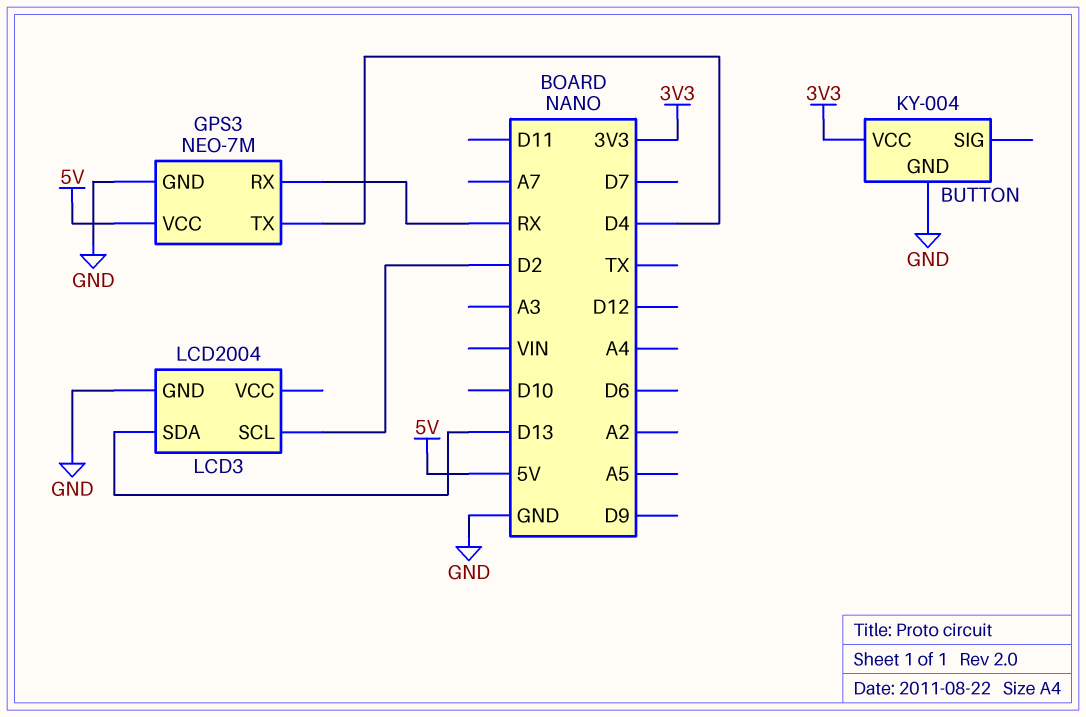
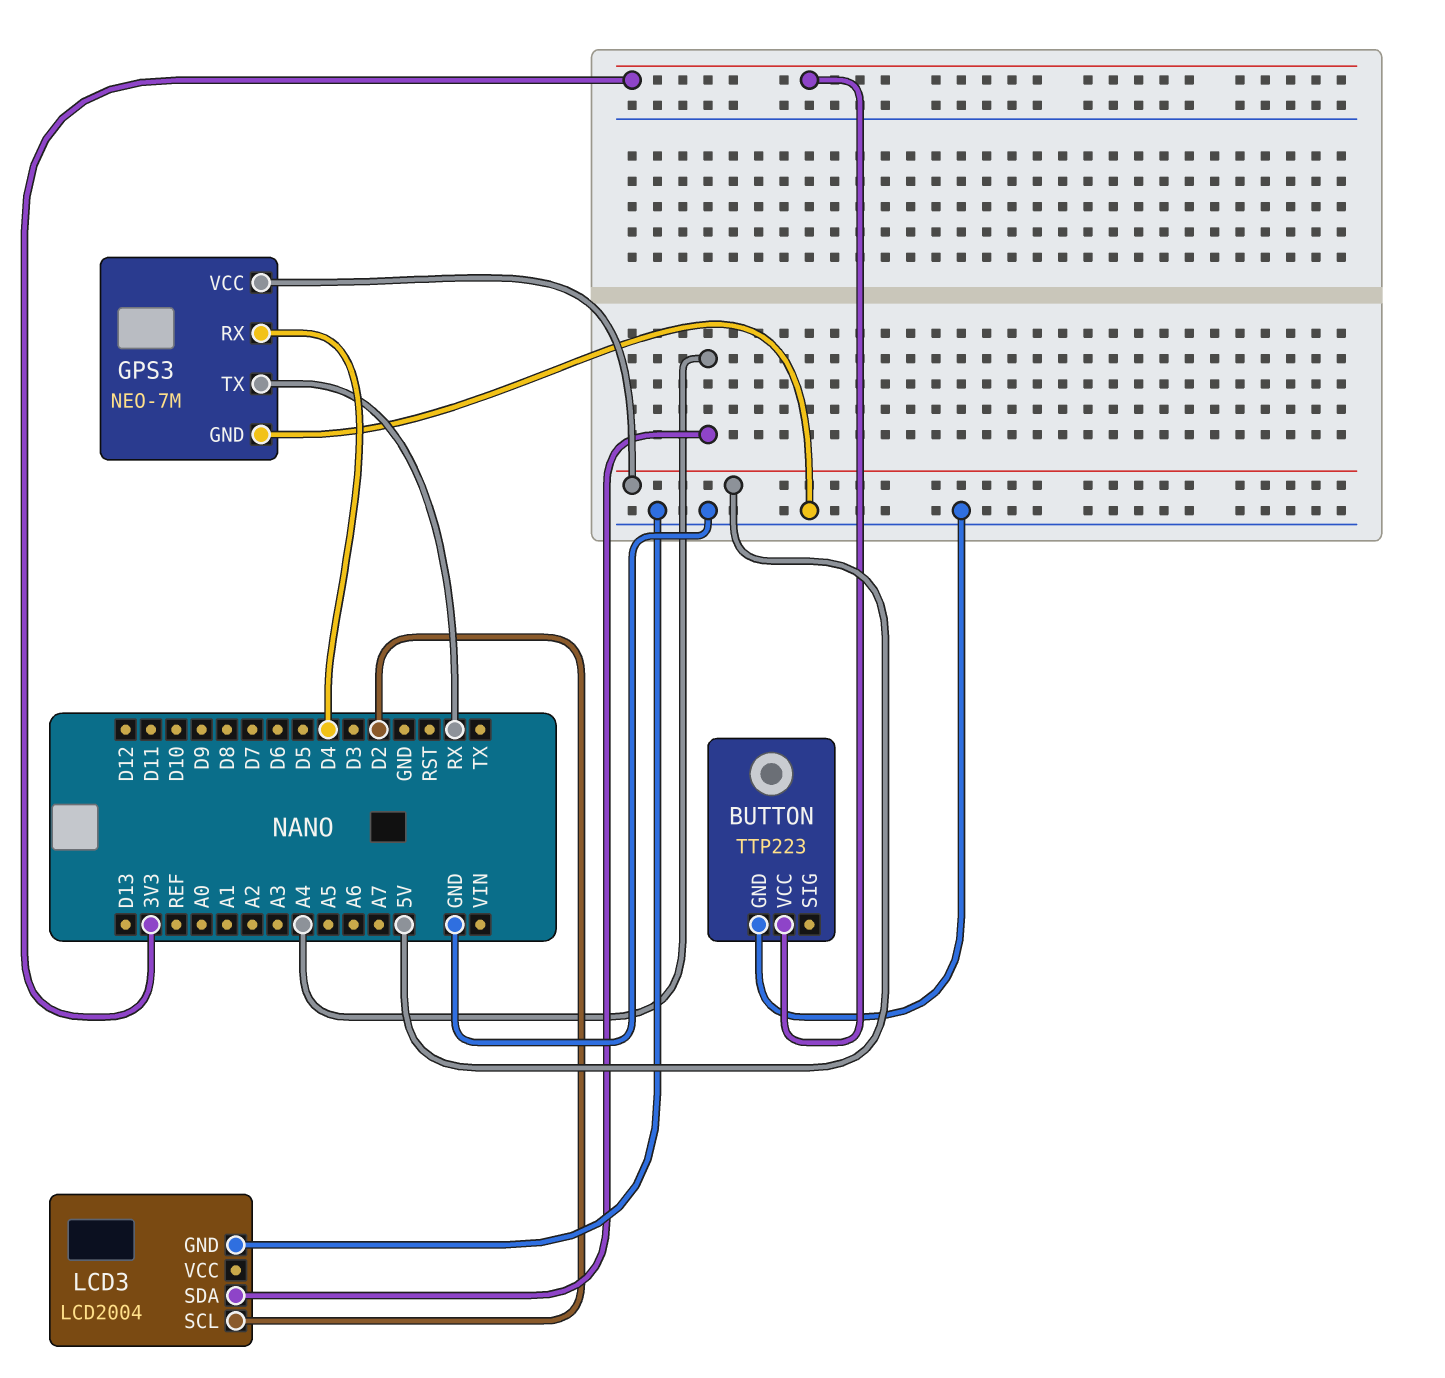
BUTTON: KY-004 -> TTP223
GPS3 pin RX: RX -> D4
GPS3 pin TX: D4 -> RX
LCD3 pin SDA: D13 -> A4

